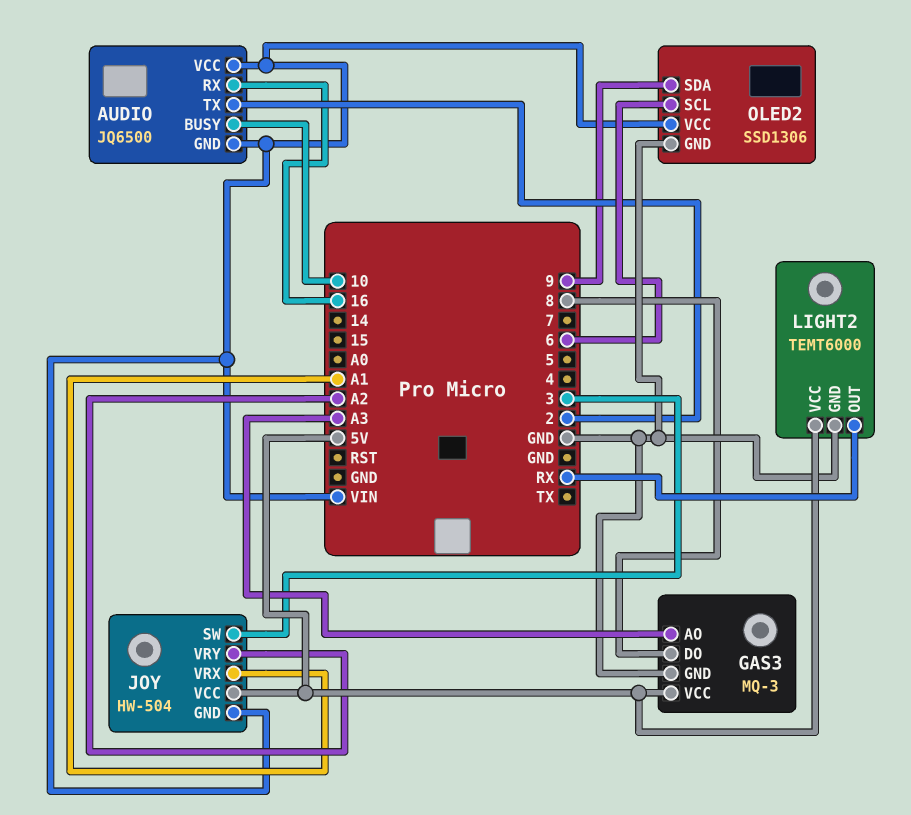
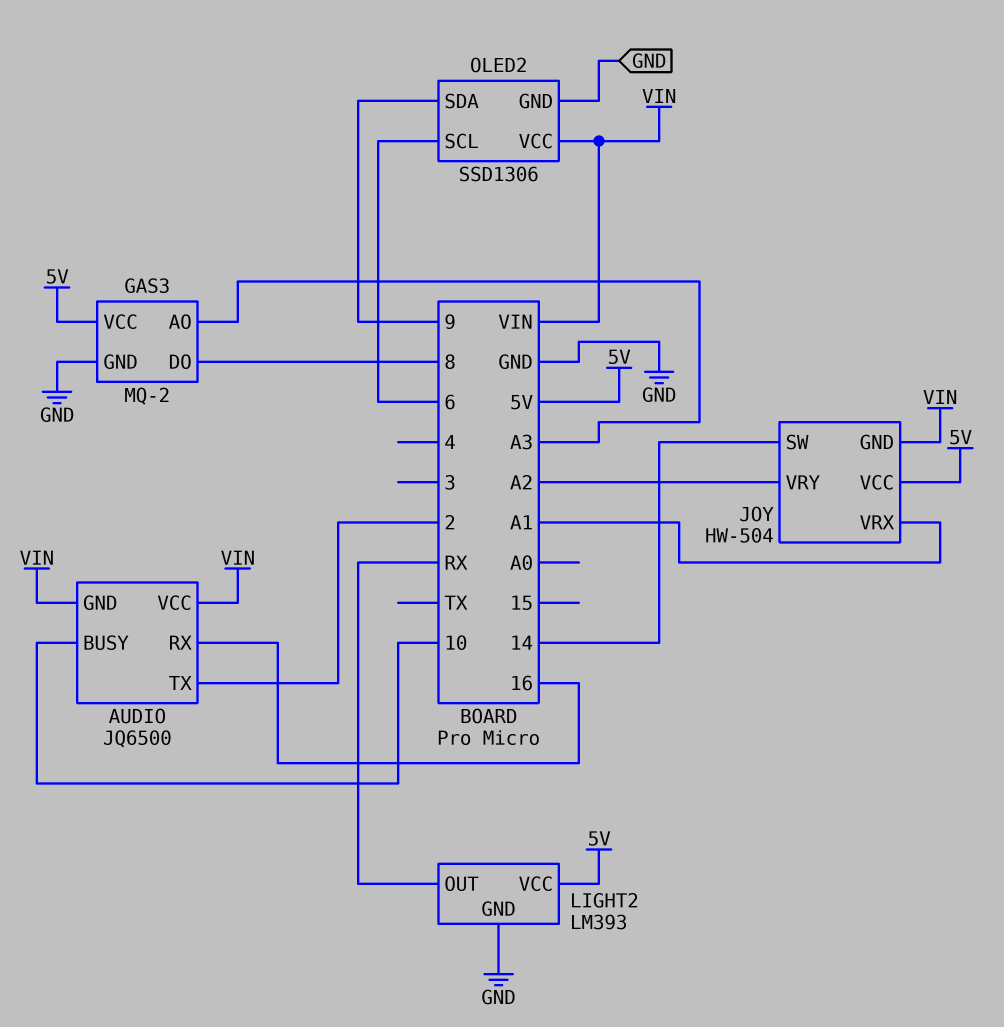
GAS3: MQ-3 -> MQ-2
JOY pin SW: 3 -> 14
LIGHT2: TEMT6000 -> LM393

